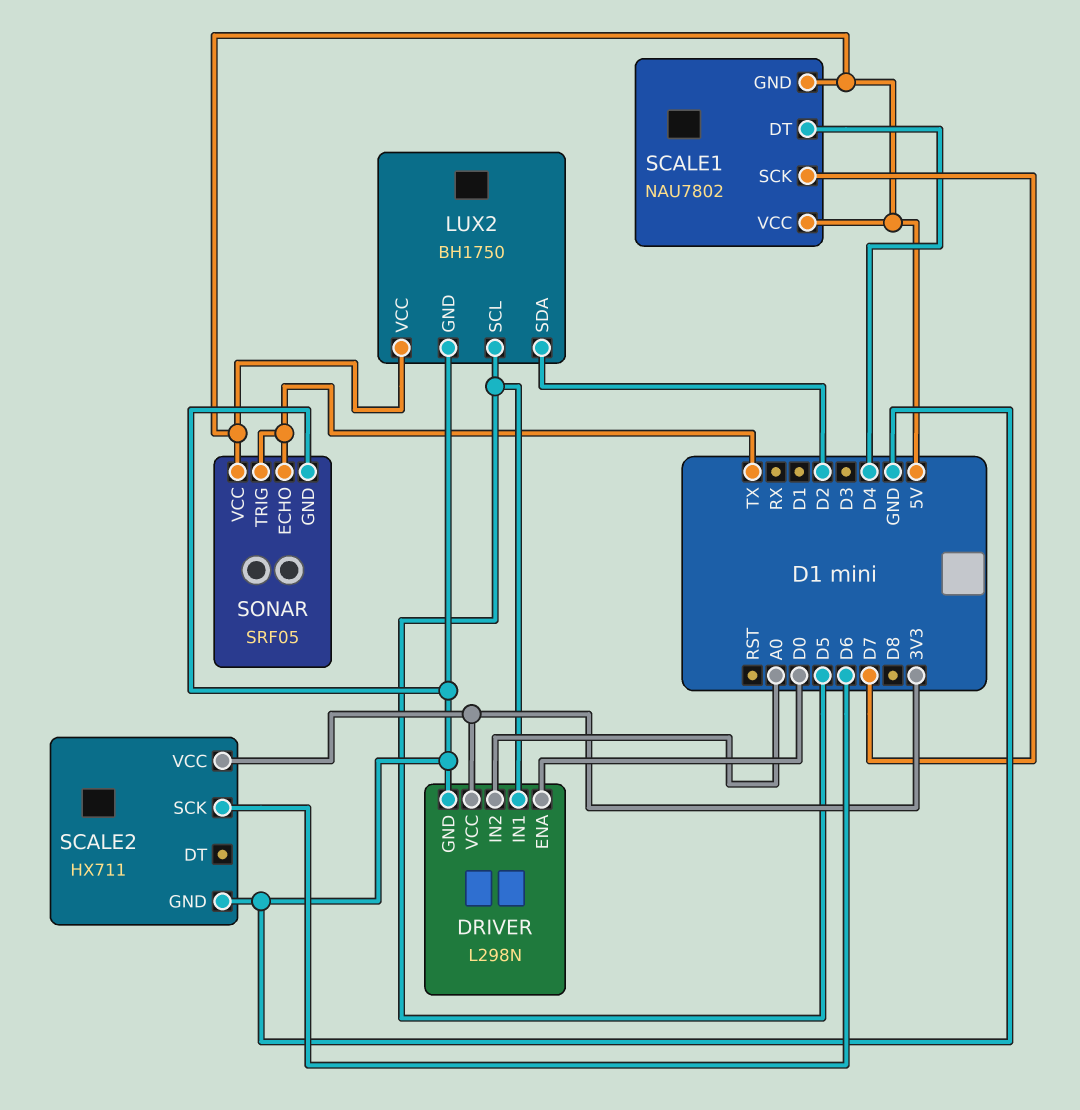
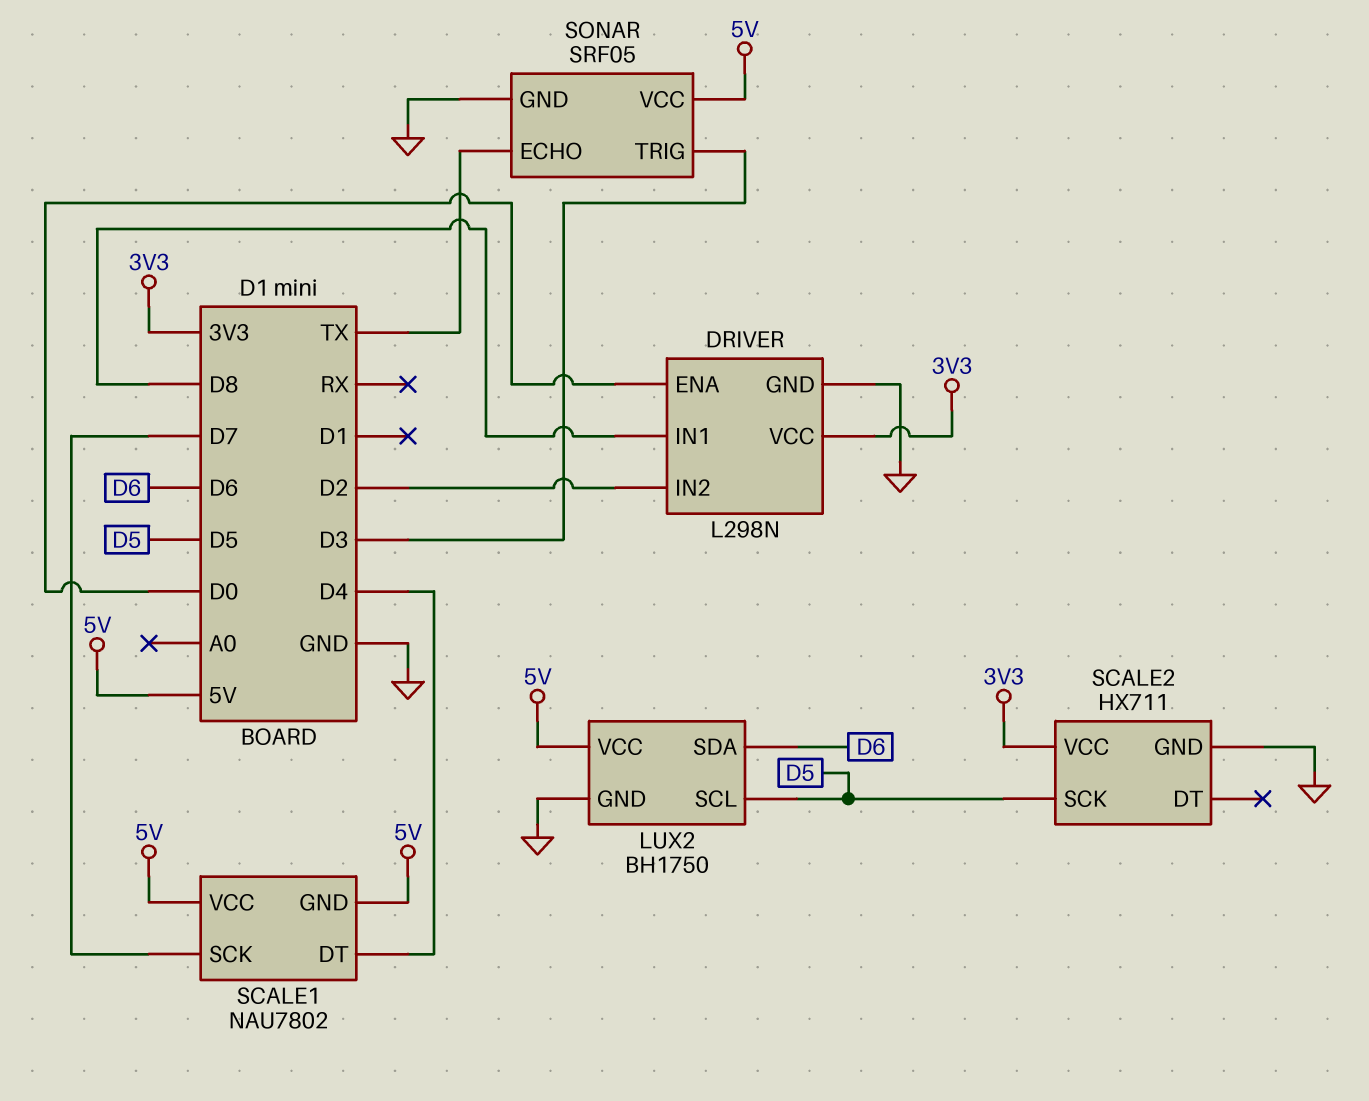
DRIVER pin IN1: D5 -> D8
DRIVER pin IN2: A0 -> D2
LUX2 pin SDA: D2 -> D6
SCALE2 pin SCK: D6 -> D5
SONAR pin TRIG: TX -> D3

